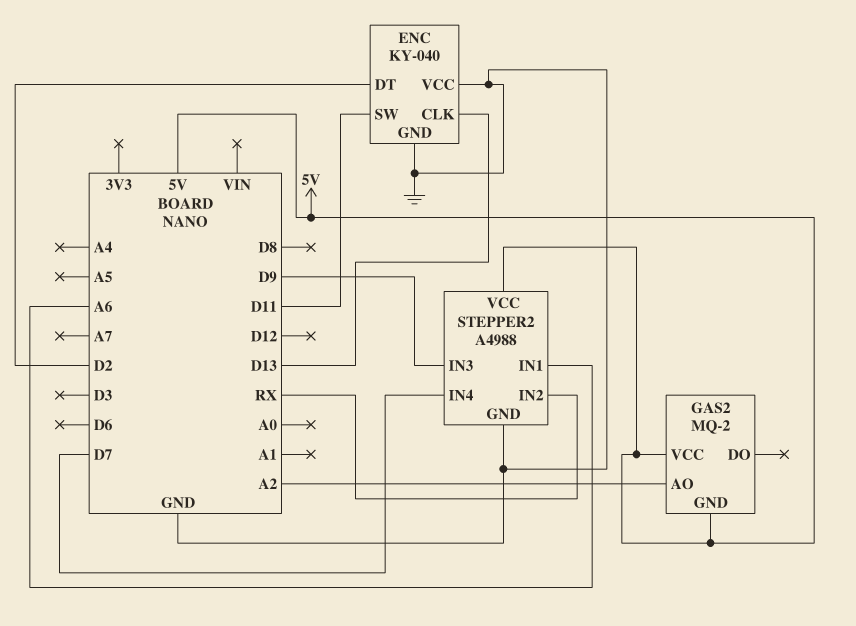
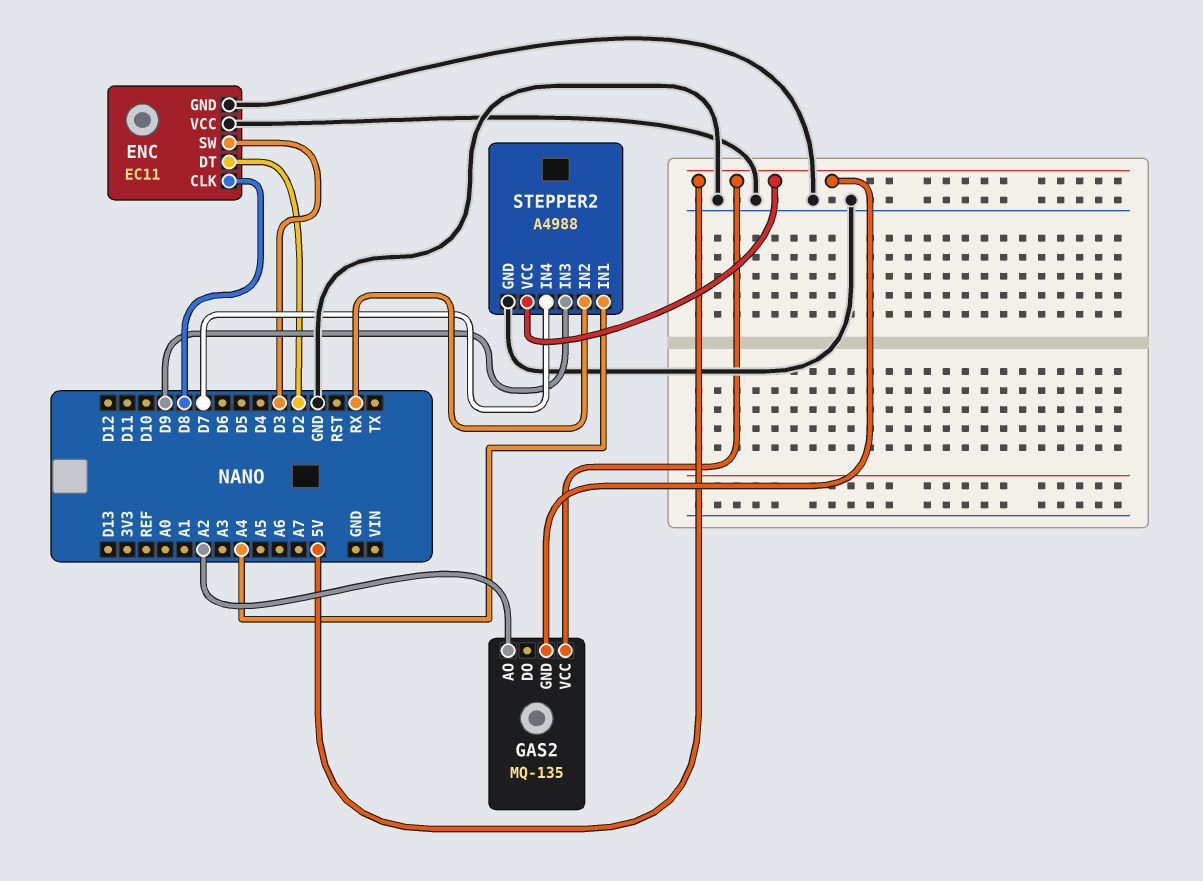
ENC: KY-040 -> EC11
ENC pin CLK: D13 -> D8
ENC pin SW: D11 -> D3
GAS2: MQ-2 -> MQ-135
STEPPER2 pin IN1: A6 -> A4

